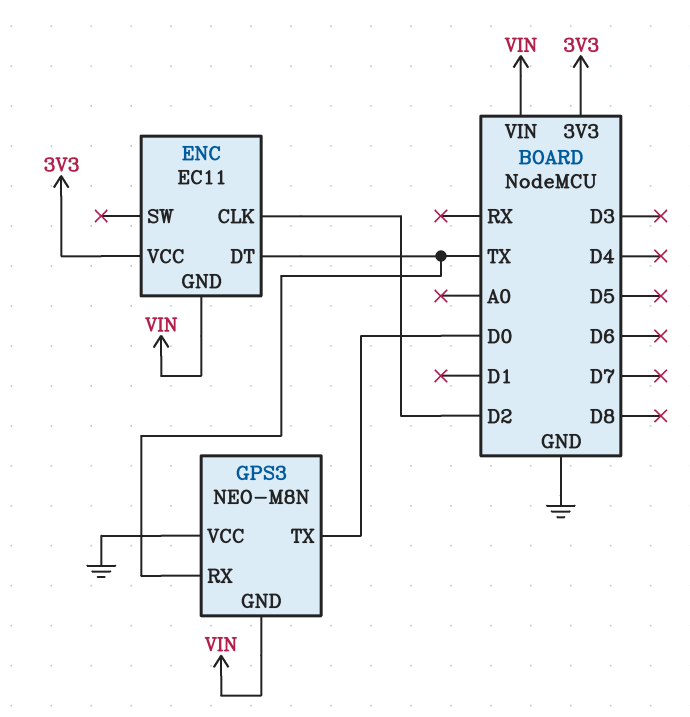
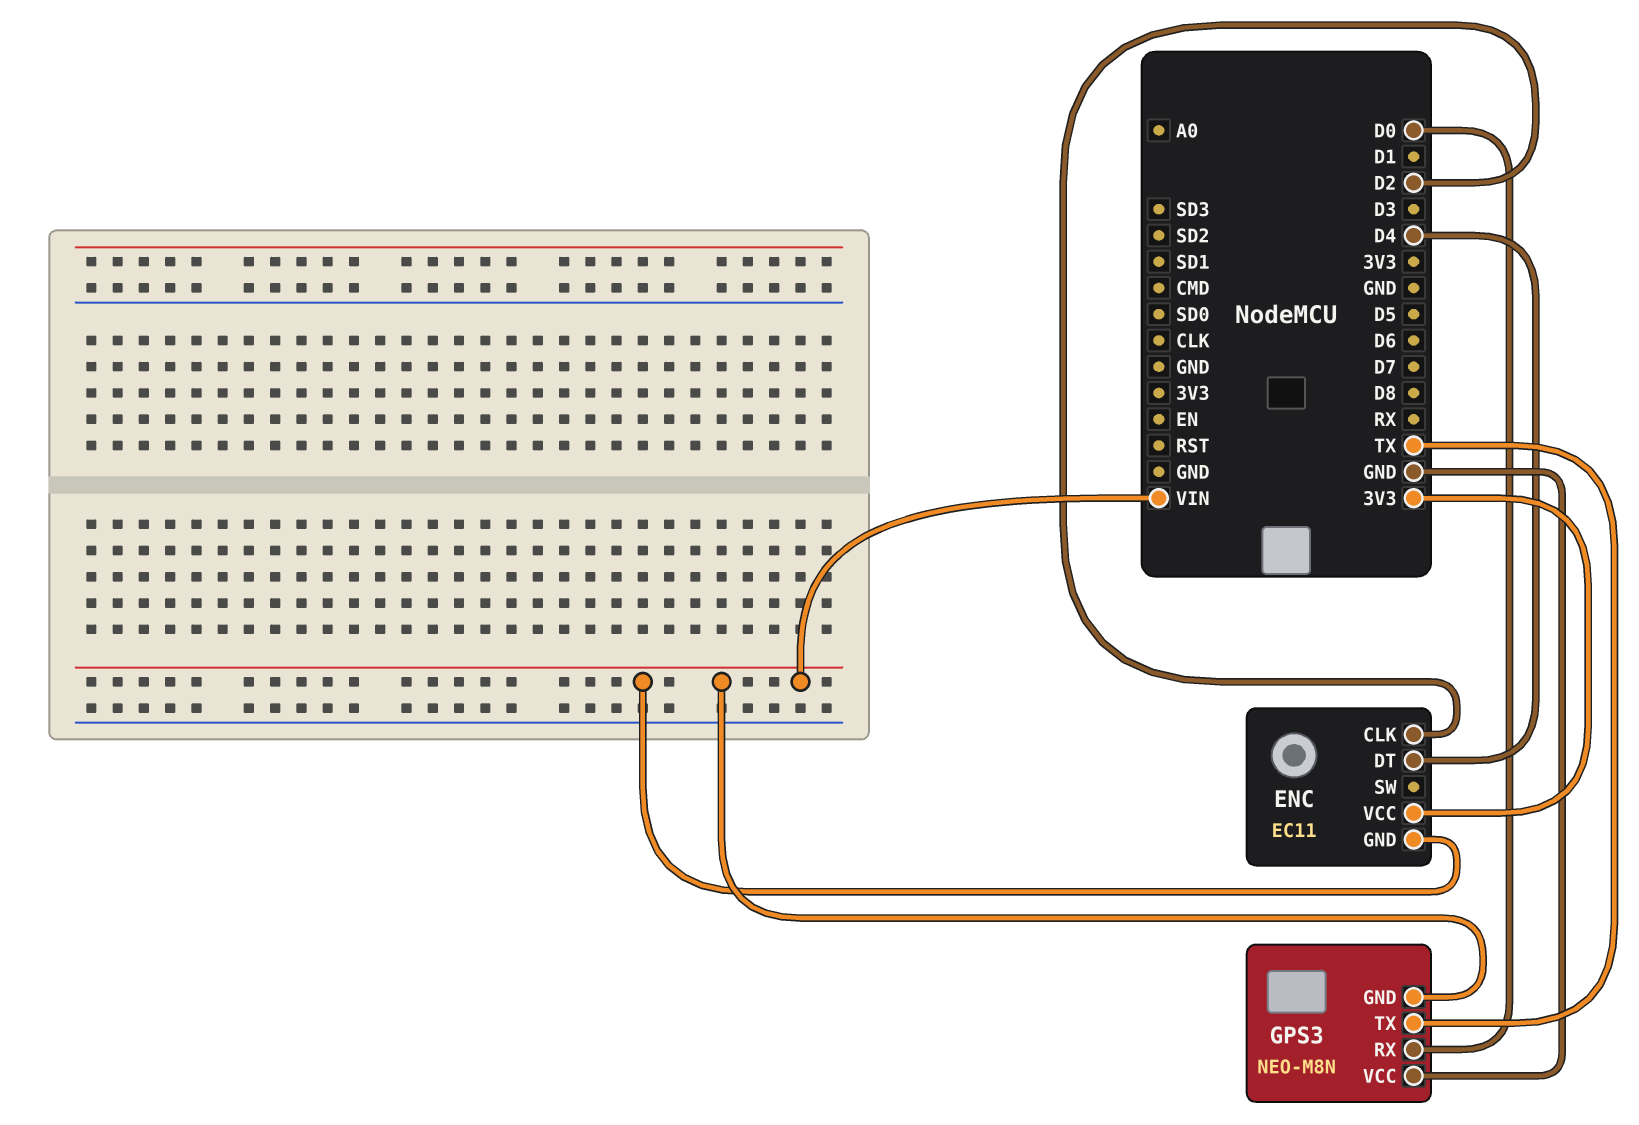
ENC pin DT: TX -> D4
GPS3 pin RX: TX -> D0
GPS3 pin TX: D0 -> TX

